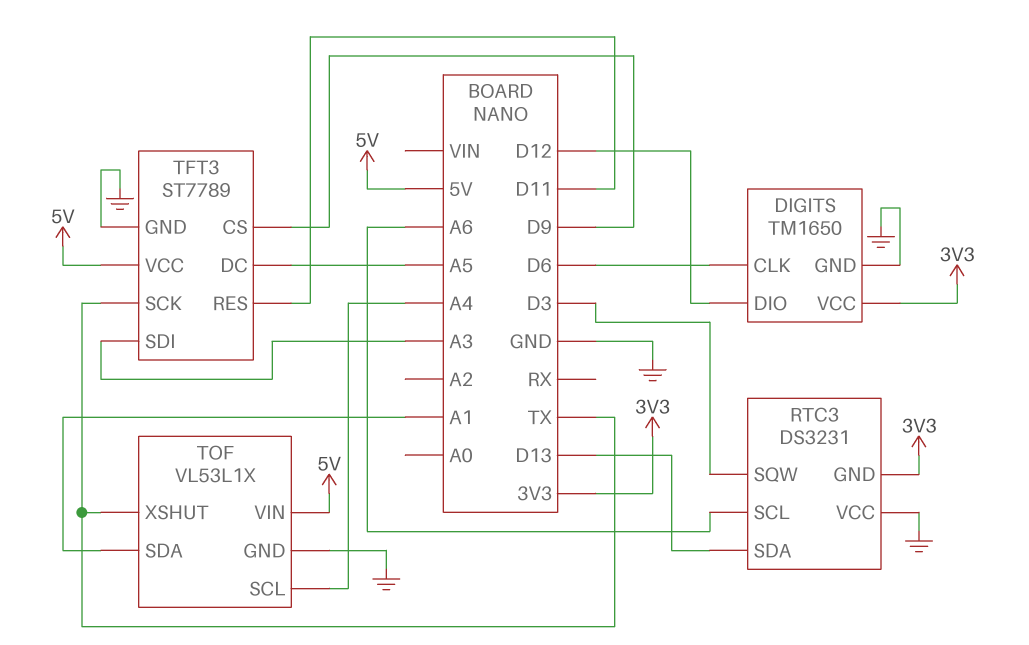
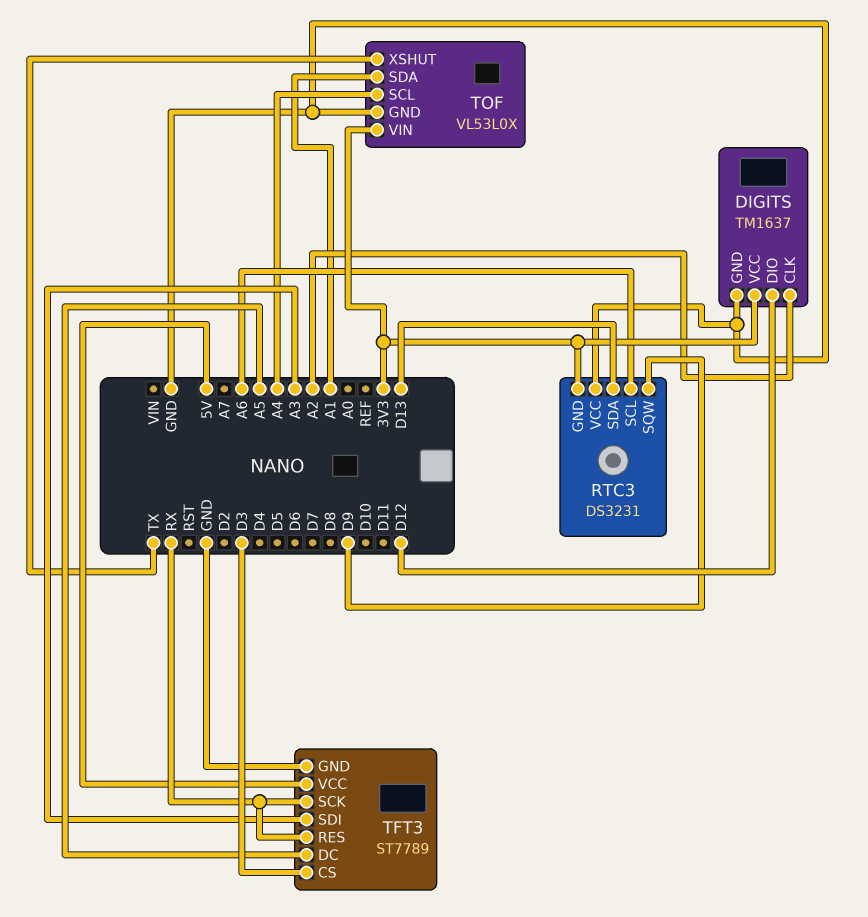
DIGITS: TM1650 -> TM1637
DIGITS pin CLK: D6 -> A2
RTC3 pin SQW: D3 -> D9
TFT3 pin CS: D9 -> D3
TFT3 pin RES: D11 -> RX
TFT3 pin SCK: TX -> RX
TOF: VL53L1X -> VL53L0X
TOF pin VIN: 5V -> 3V3

